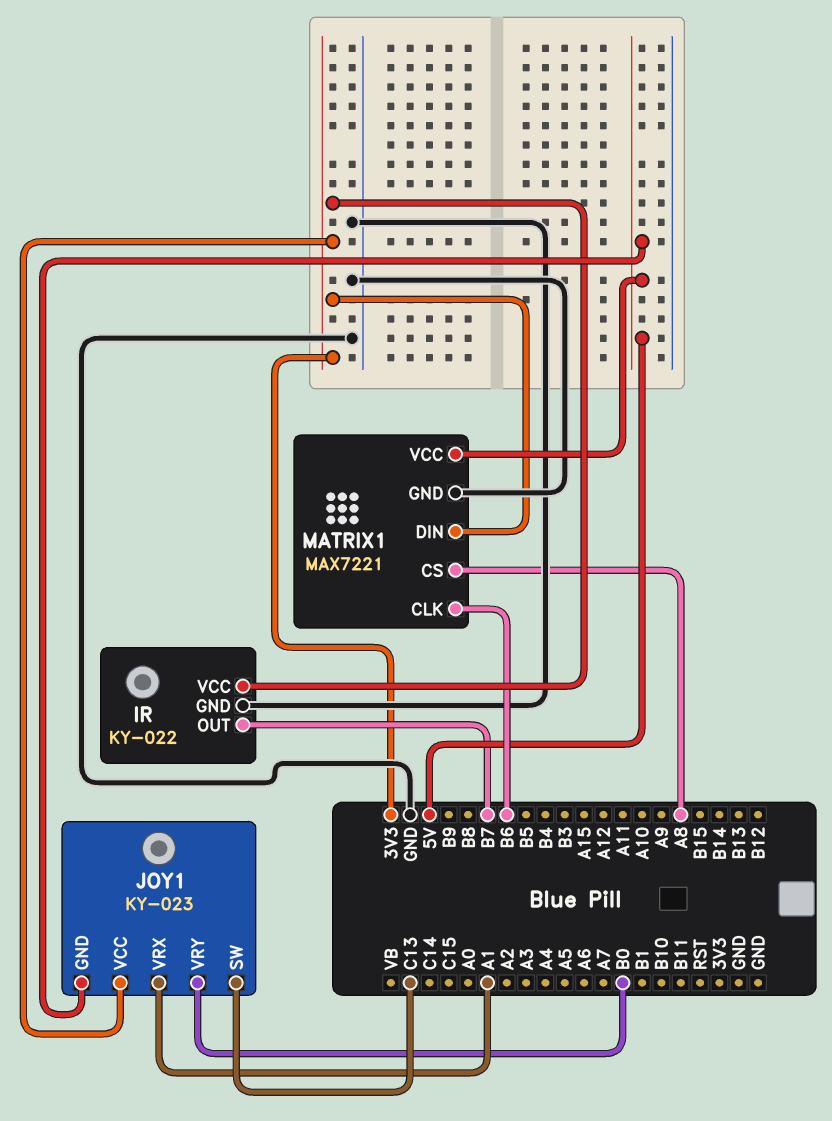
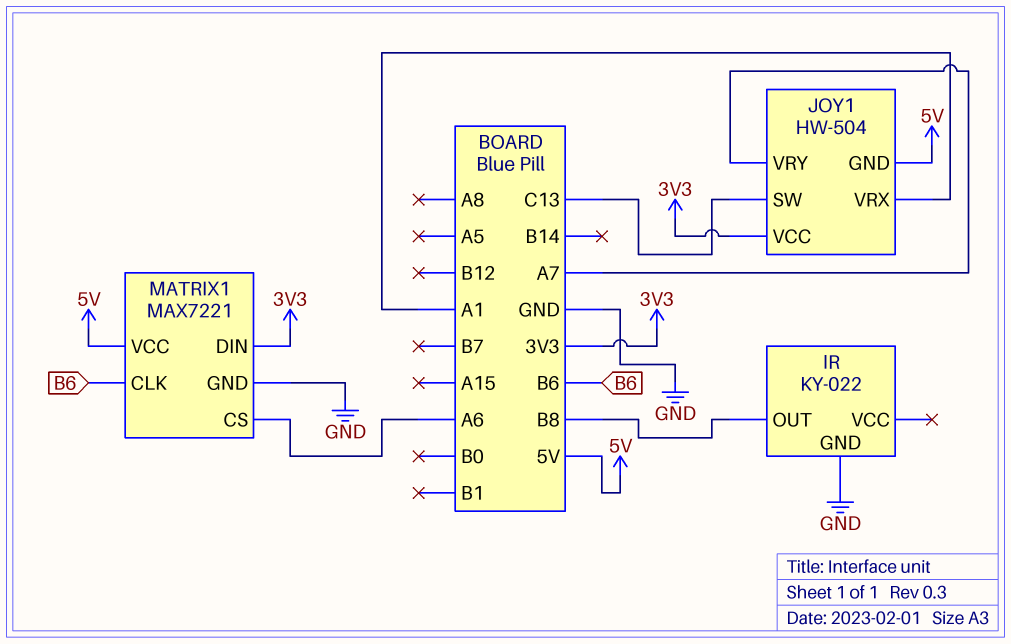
IR pin OUT: B7 -> B8
IR pin VCC: 3V3 -> none
JOY1: KY-023 -> HW-504
JOY1 pin VRY: B0 -> A7
MATRIX1 pin CS: A8 -> A6

